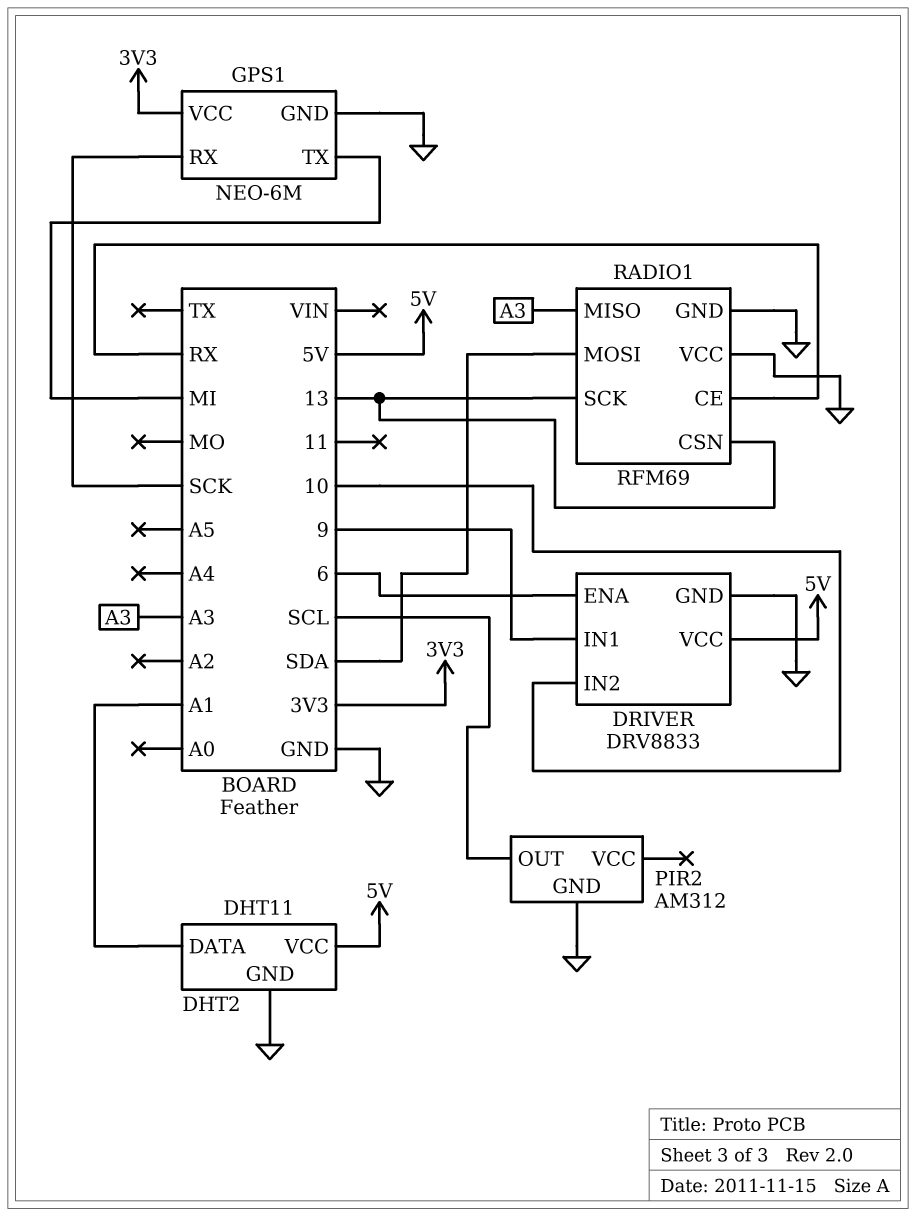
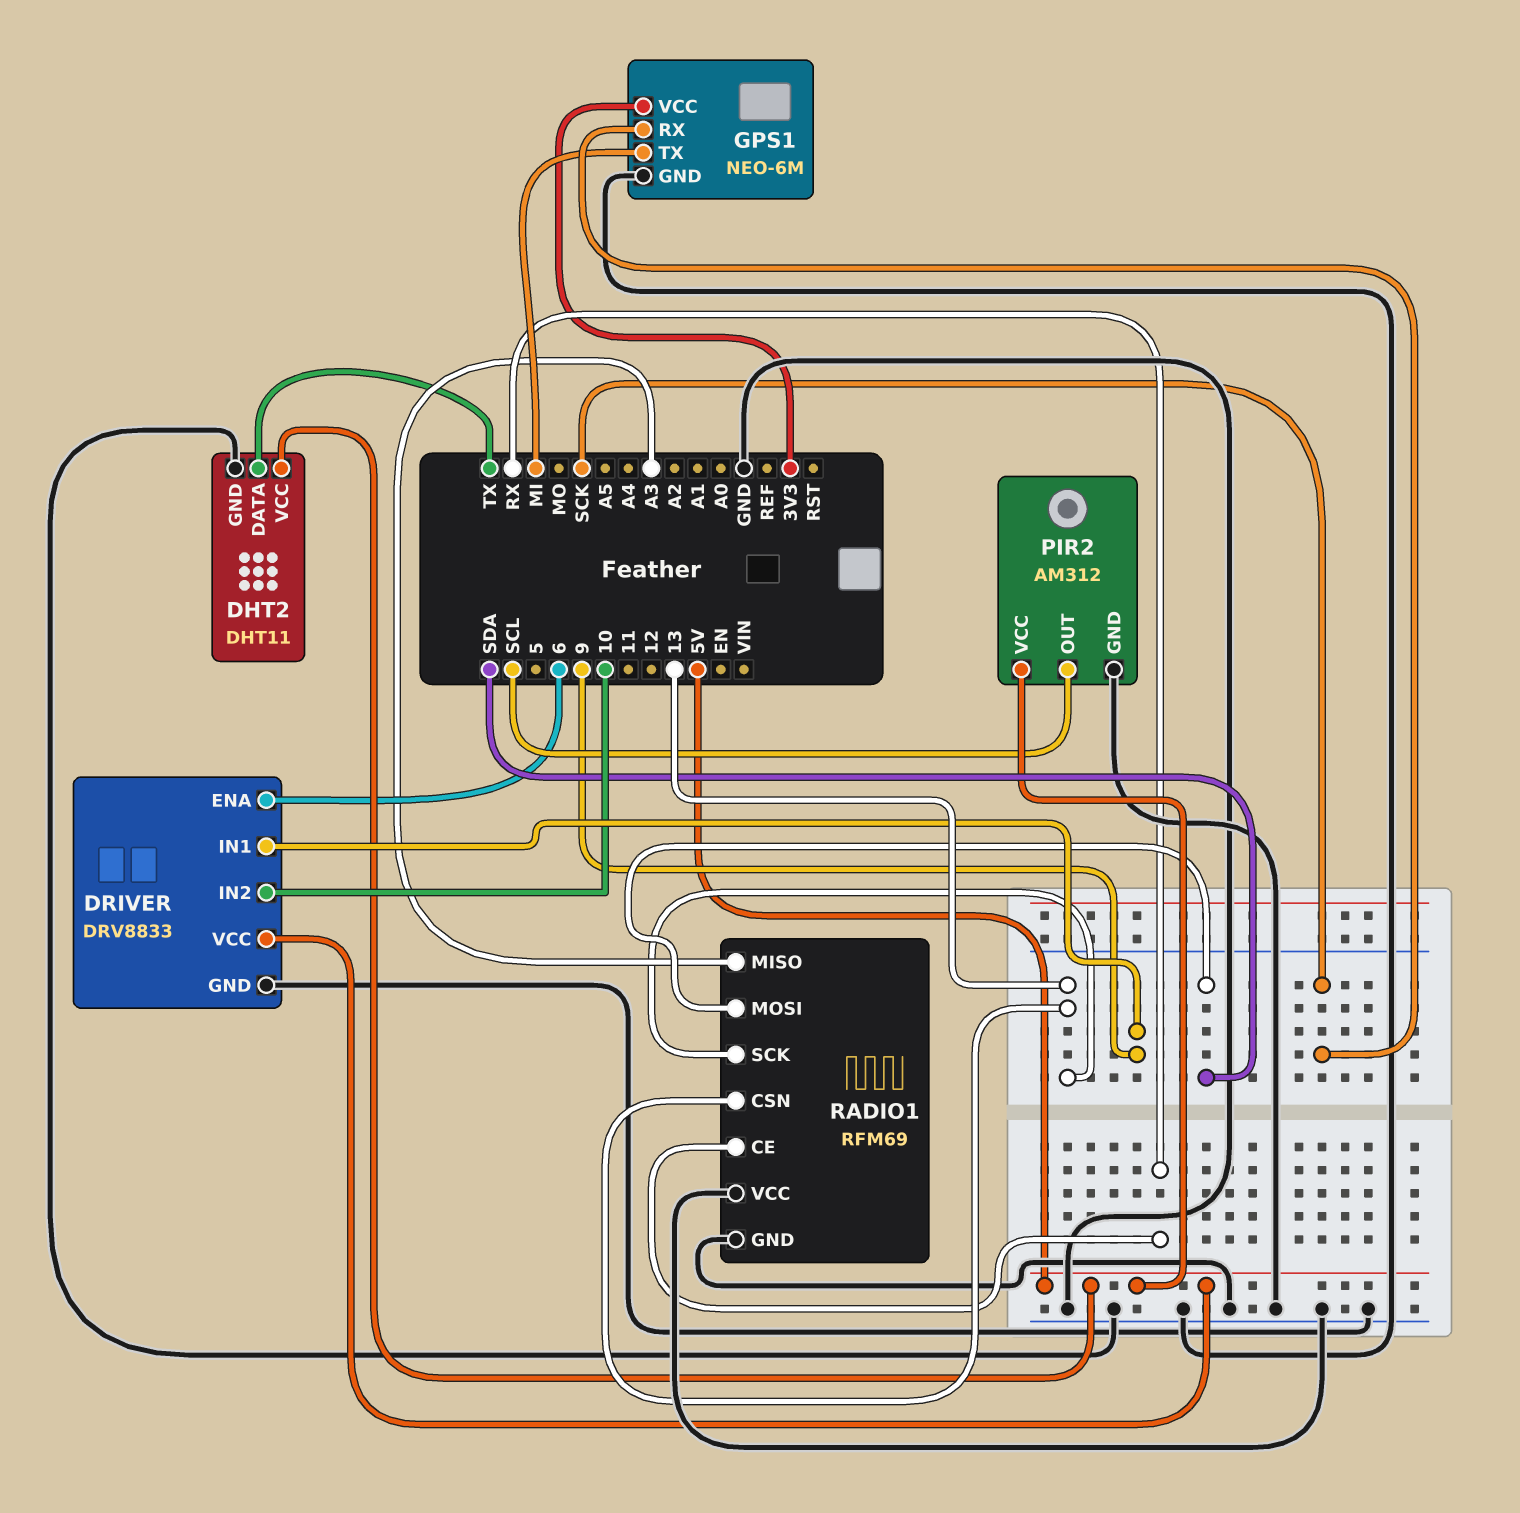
DHT2 pin DATA: A1 -> TX
PIR2 pin VCC: none -> 5V

